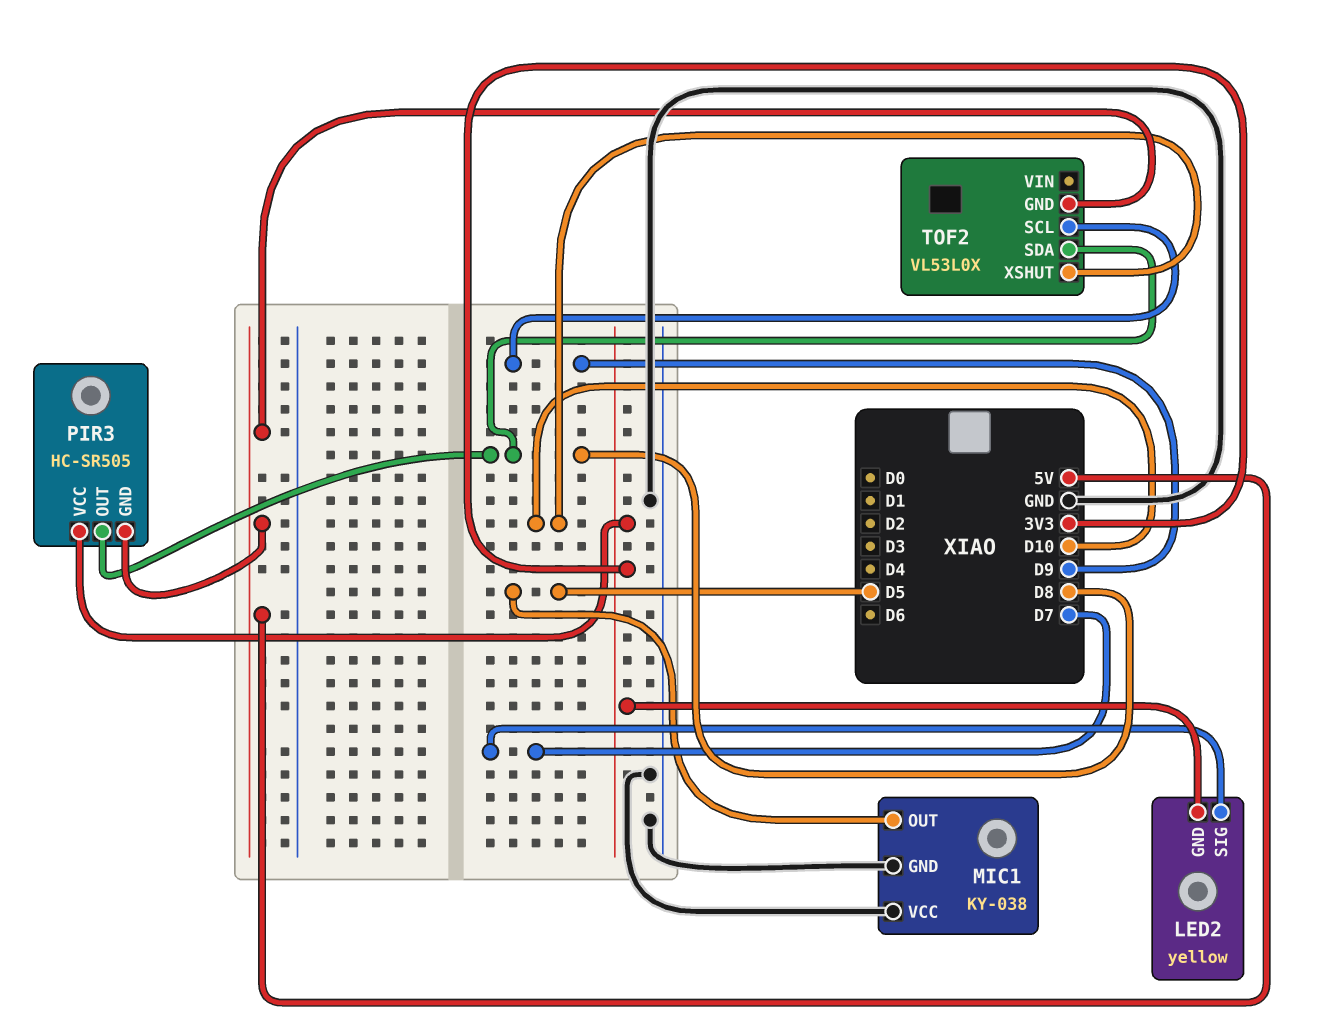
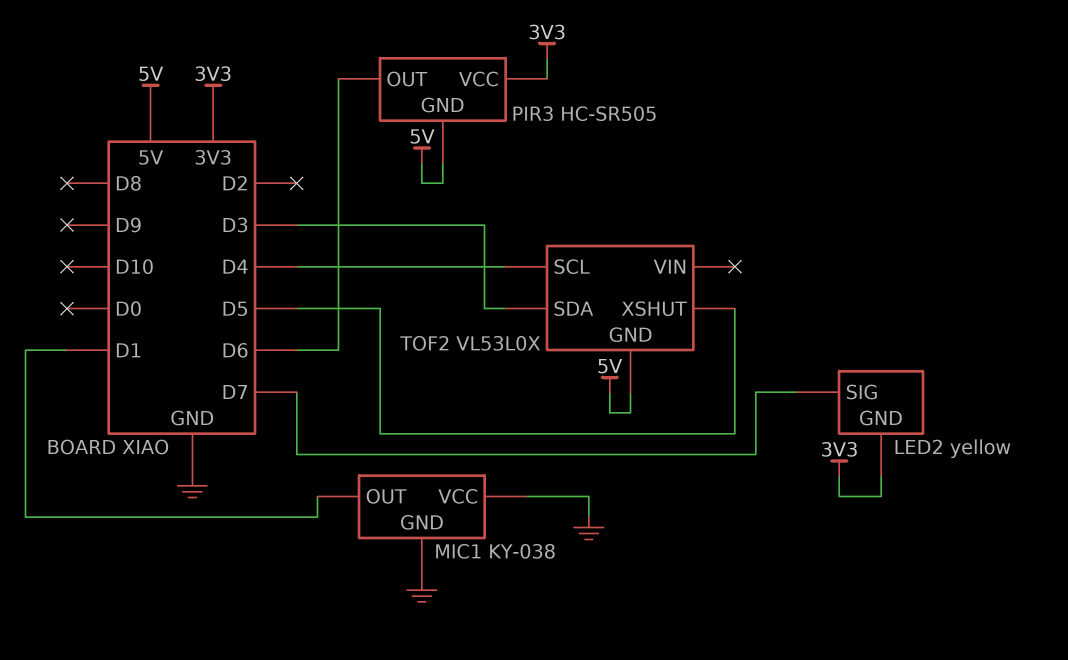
MIC1 pin OUT: D5 -> D1
PIR3 pin OUT: D8 -> D6
TOF2 pin SCL: D9 -> D4
TOF2 pin SDA: D8 -> D3
TOF2 pin XSHUT: D10 -> D5

